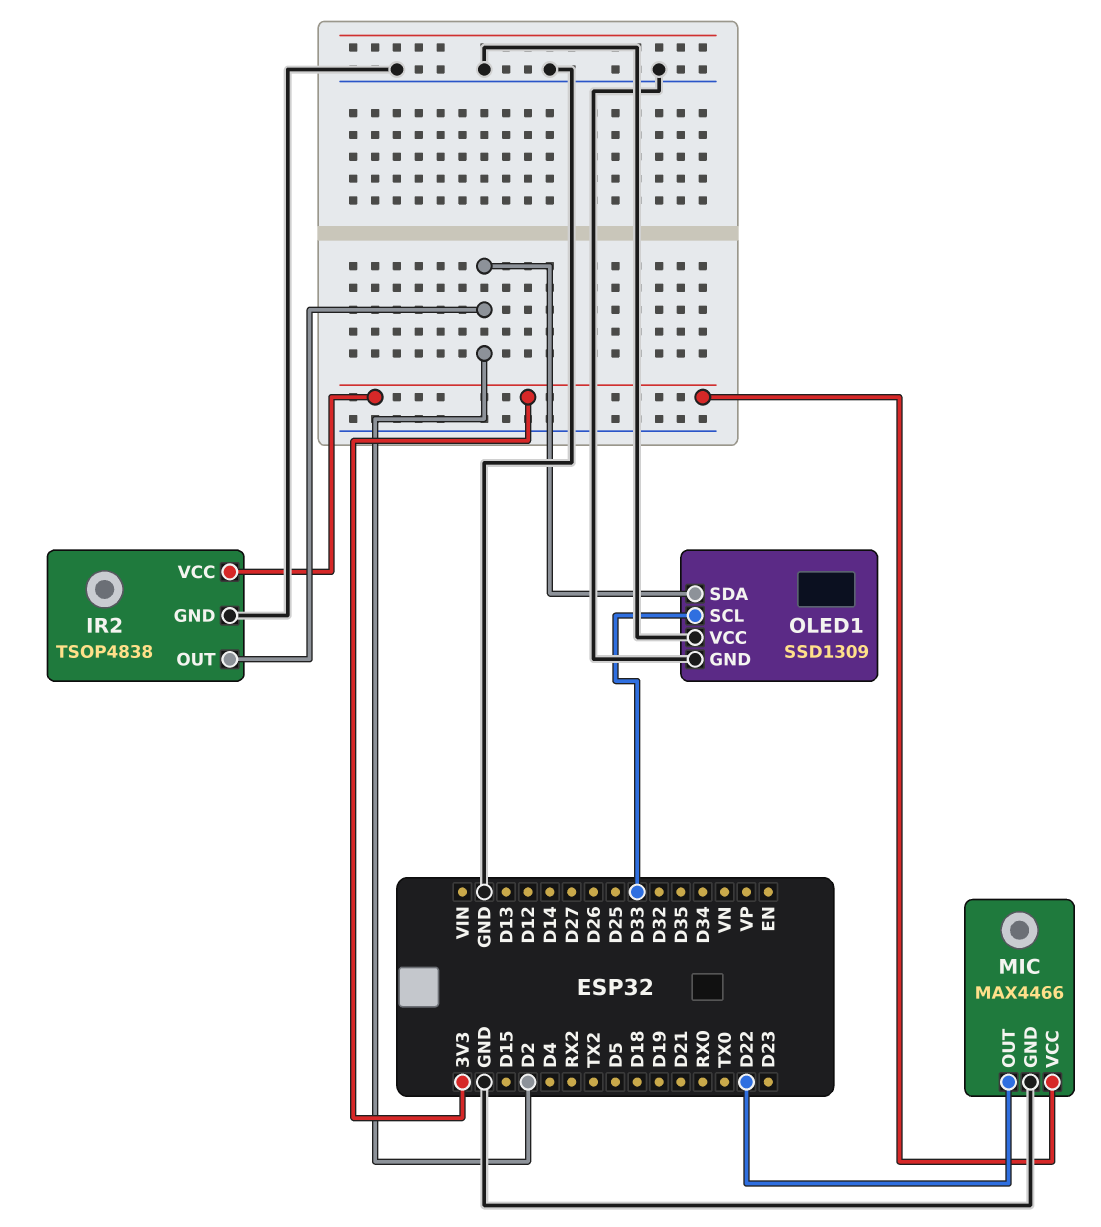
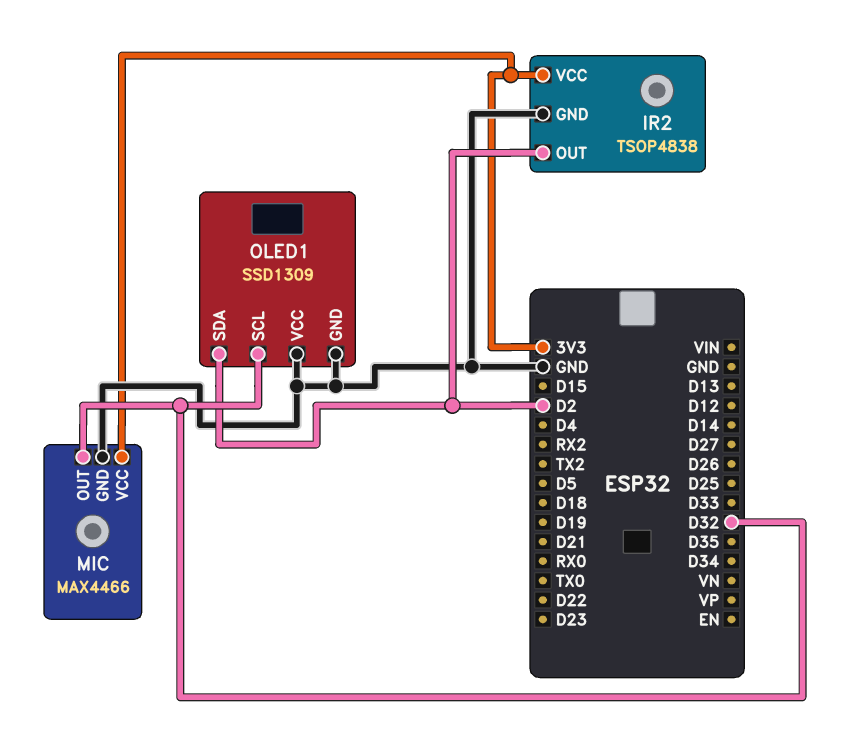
MIC pin OUT: D22 -> D32
OLED1 pin SCL: D33 -> D32

